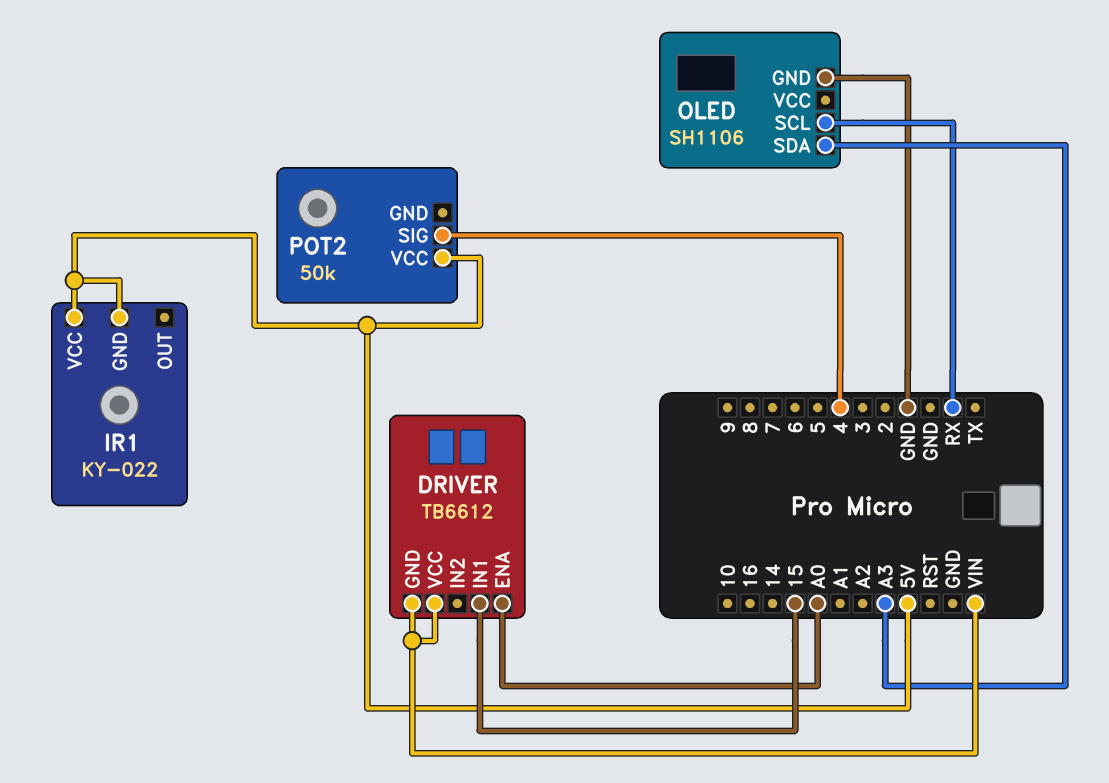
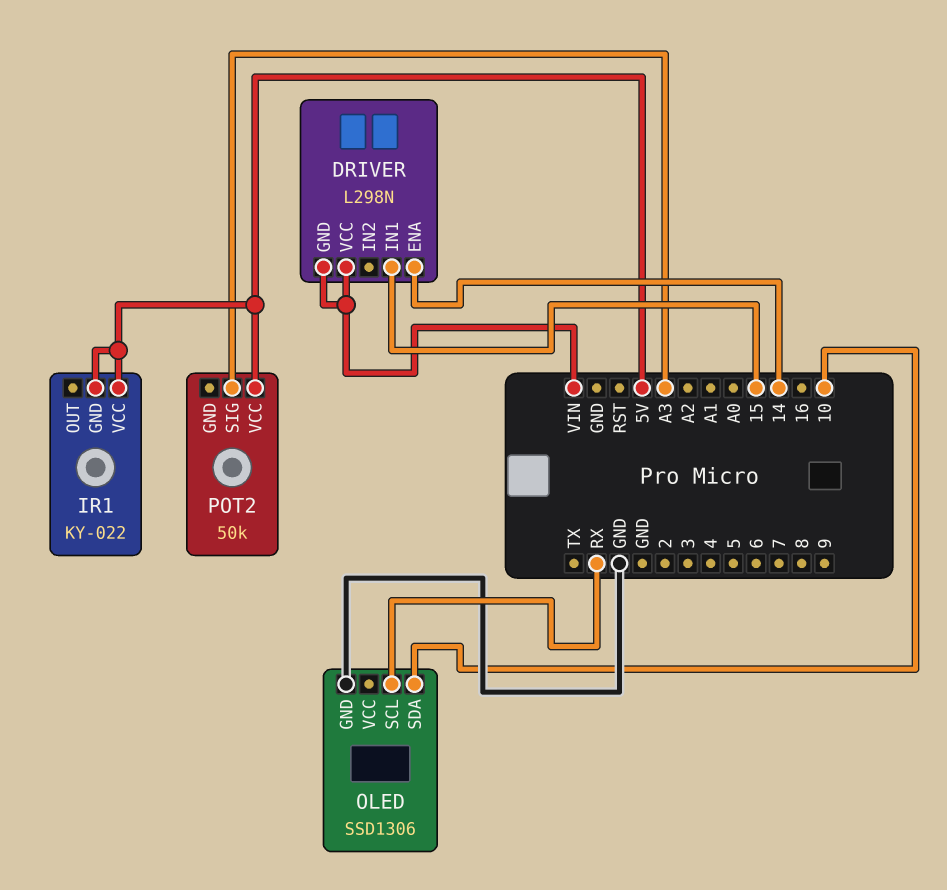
DRIVER: TB6612 -> L298N
DRIVER pin ENA: A0 -> 14
OLED: SH1106 -> SSD1306
OLED pin SDA: A3 -> 10
POT2 pin SIG: 4 -> A3

